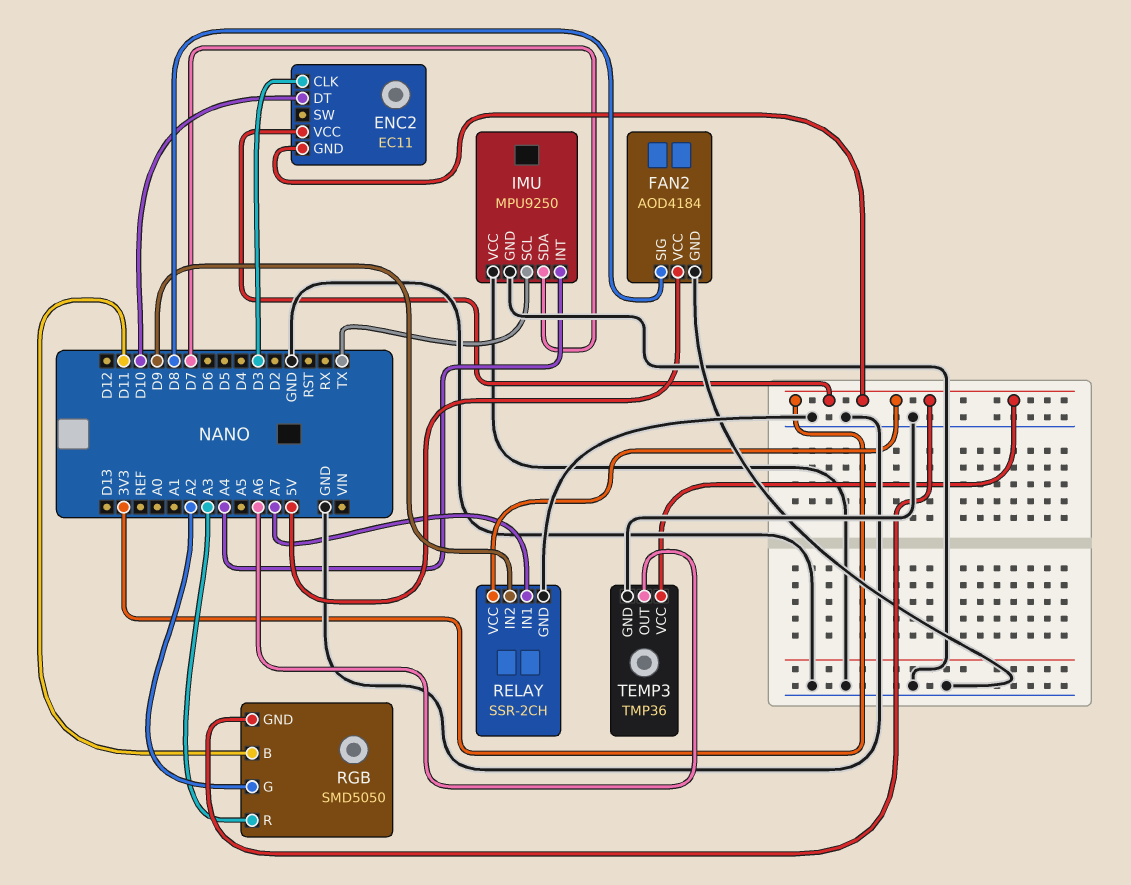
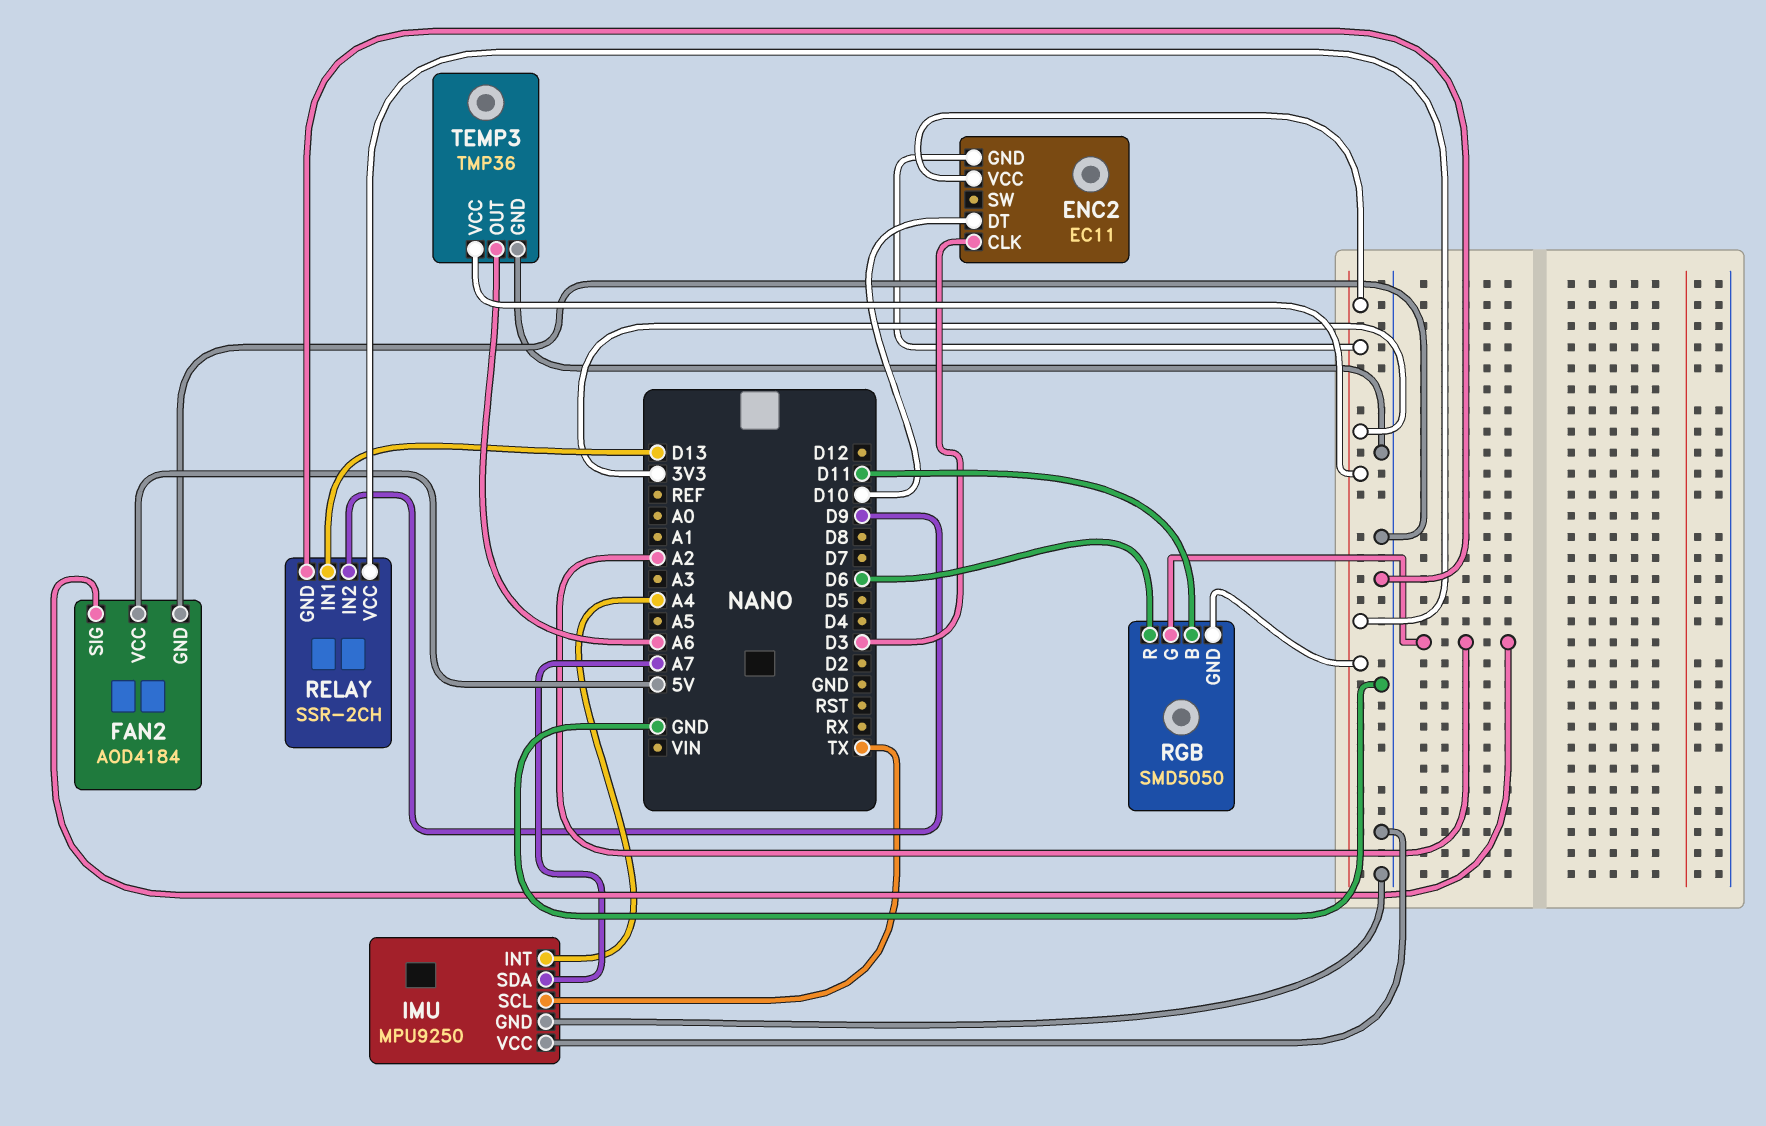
FAN2 pin SIG: D8 -> A2
IMU pin SDA: D7 -> A7
RELAY pin IN1: A7 -> D13
RGB pin R: A3 -> D6

